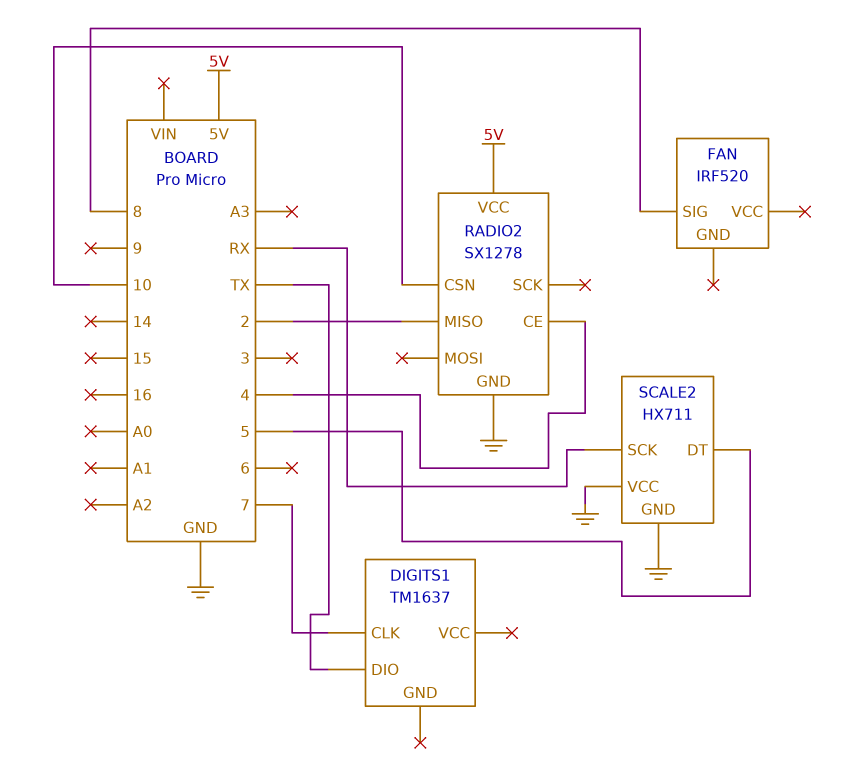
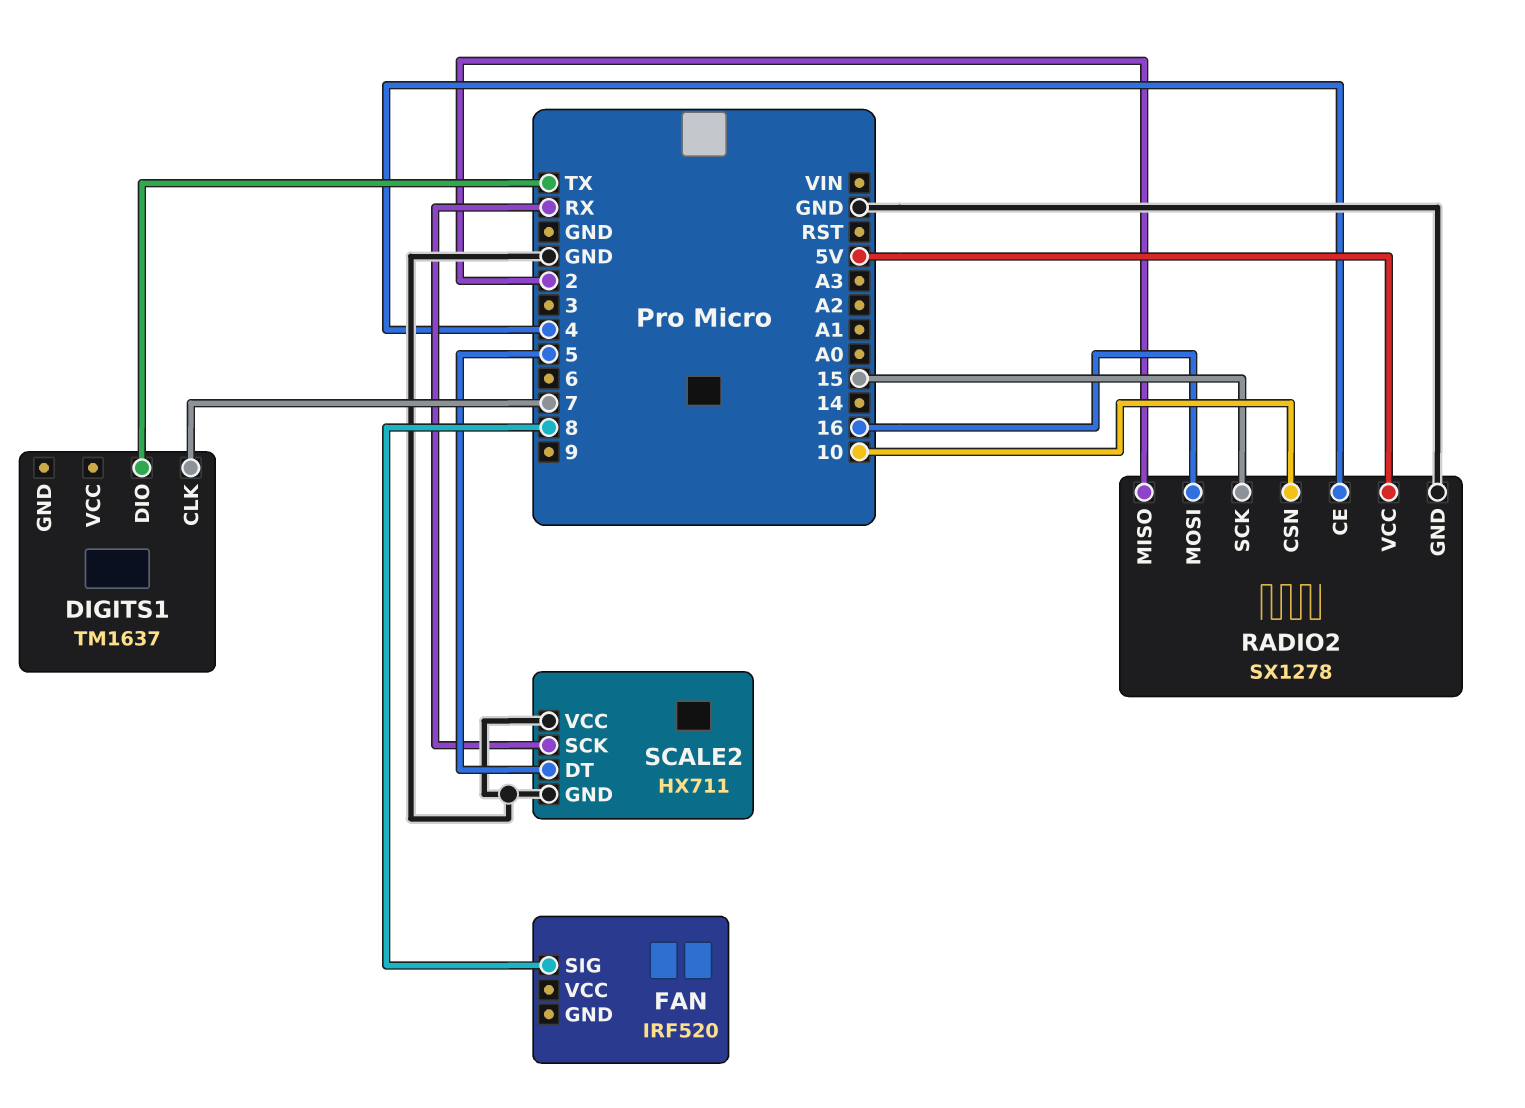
RADIO2 pin MOSI: none -> 16
RADIO2 pin SCK: none -> 15

